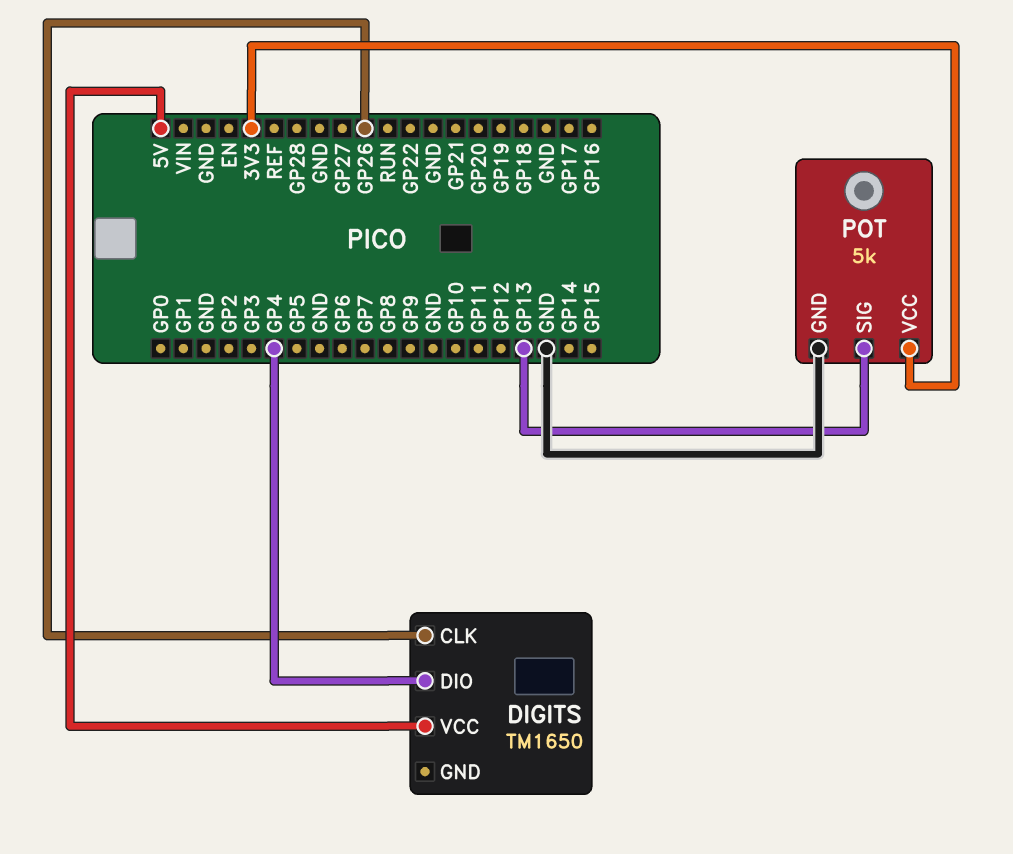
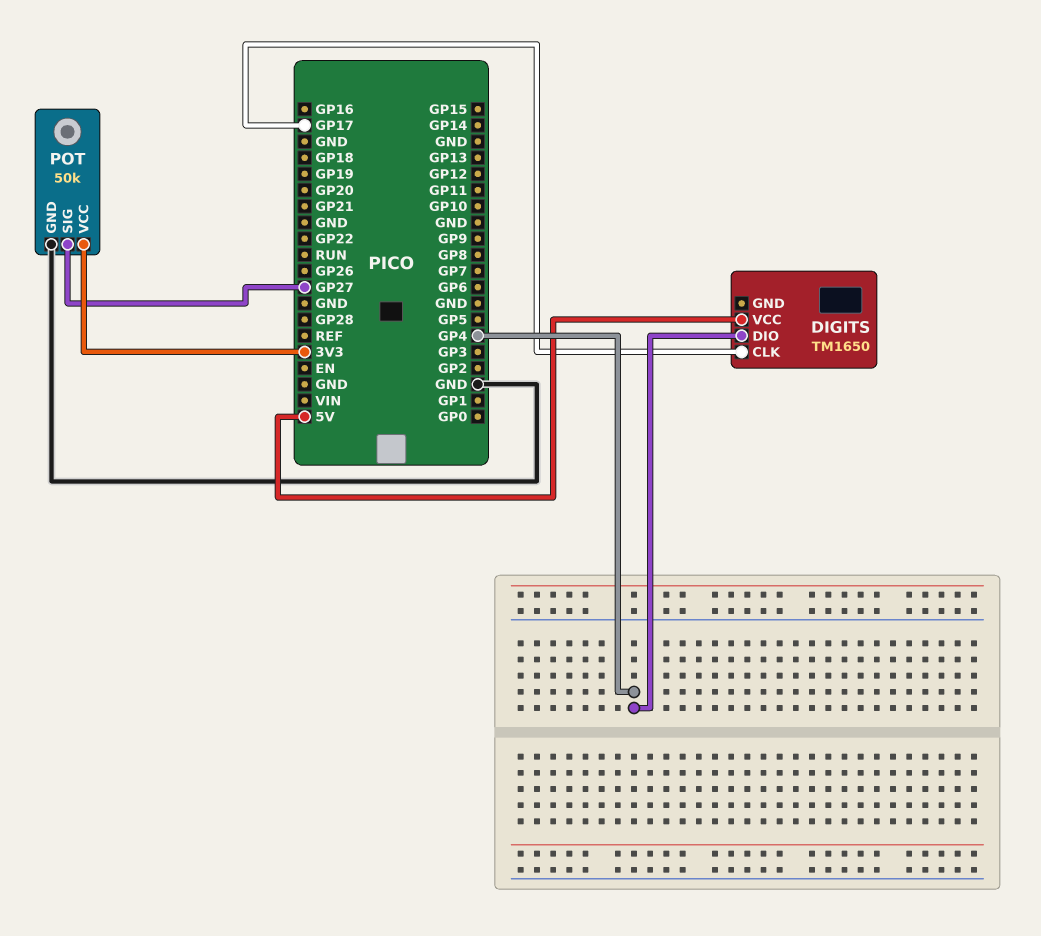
DIGITS pin CLK: GP26 -> GP17
POT: 5k -> 50k
POT pin SIG: GP13 -> GP27

